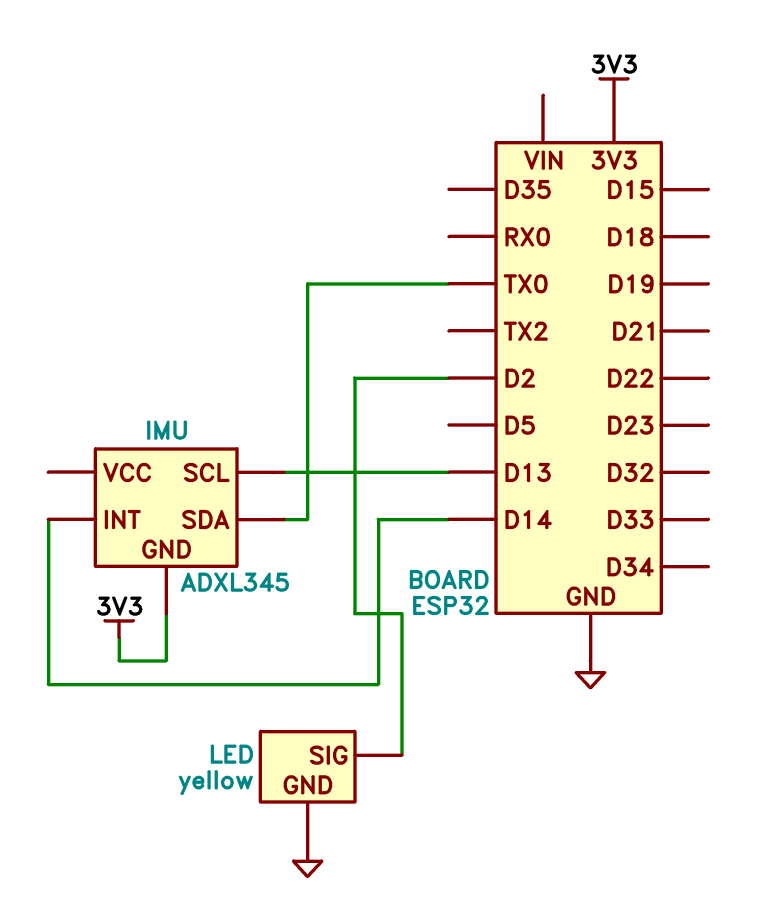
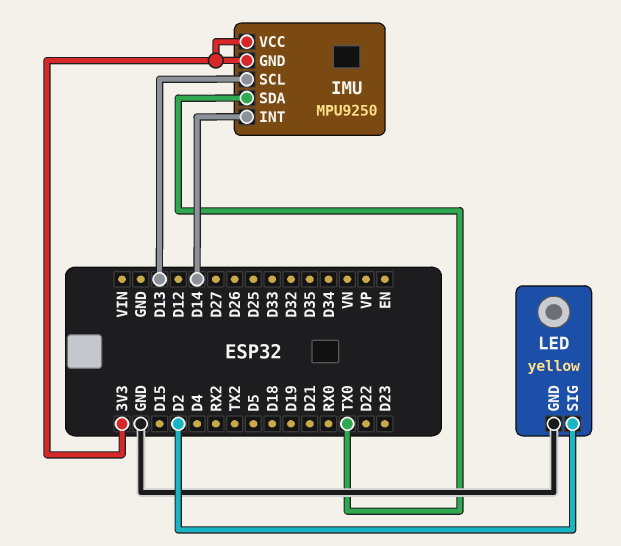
IMU: ADXL345 -> MPU9250
IMU pin VCC: none -> 3V3

